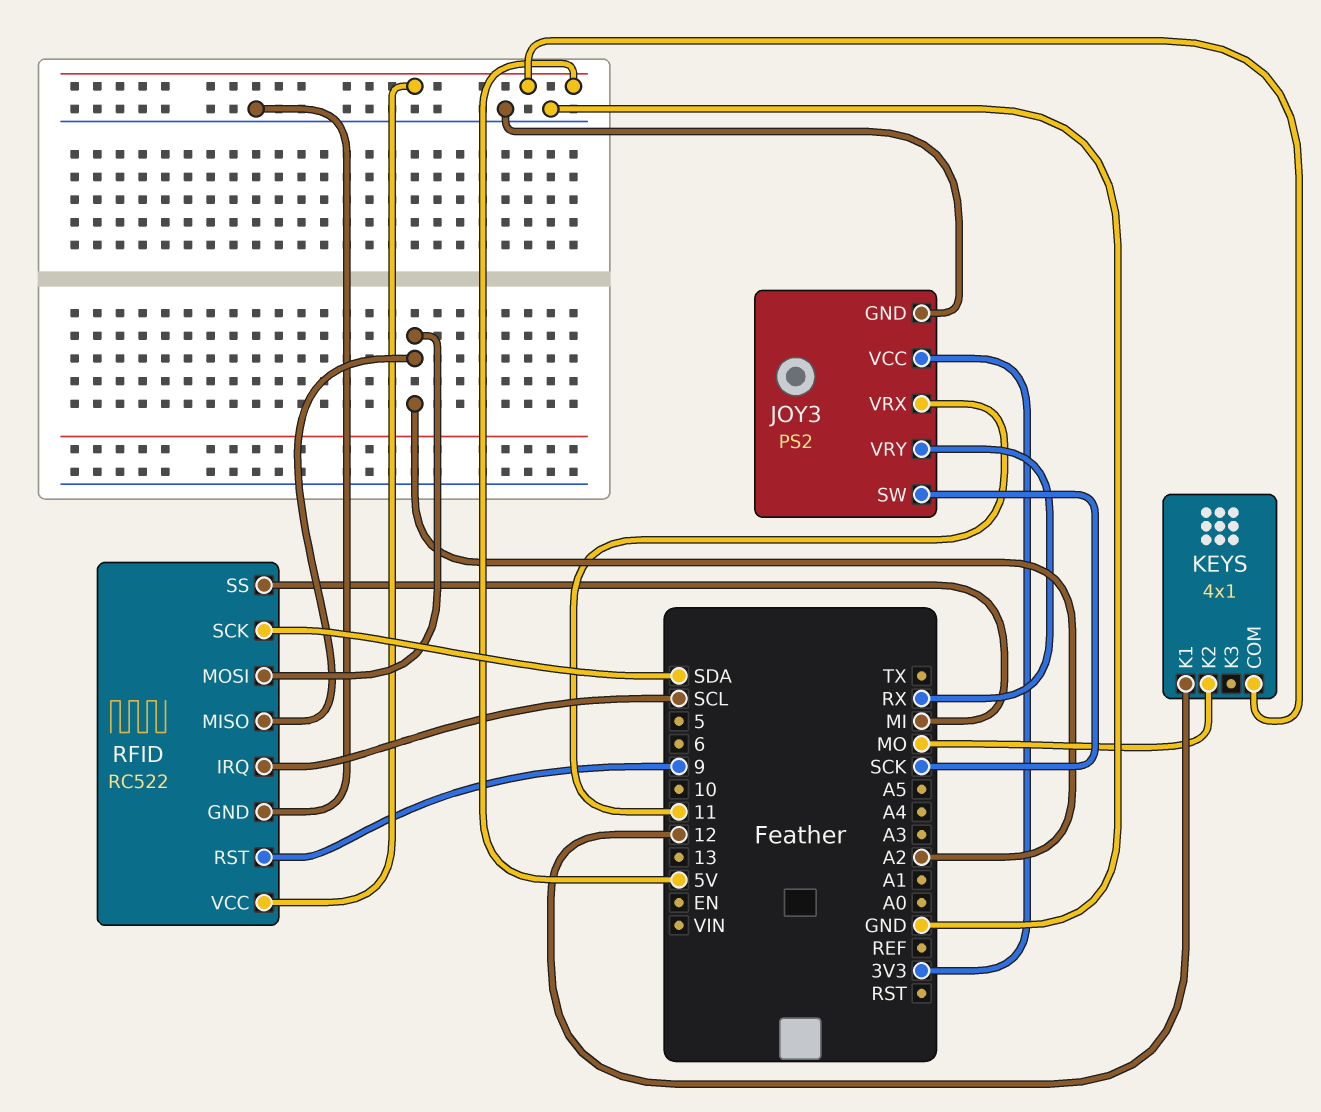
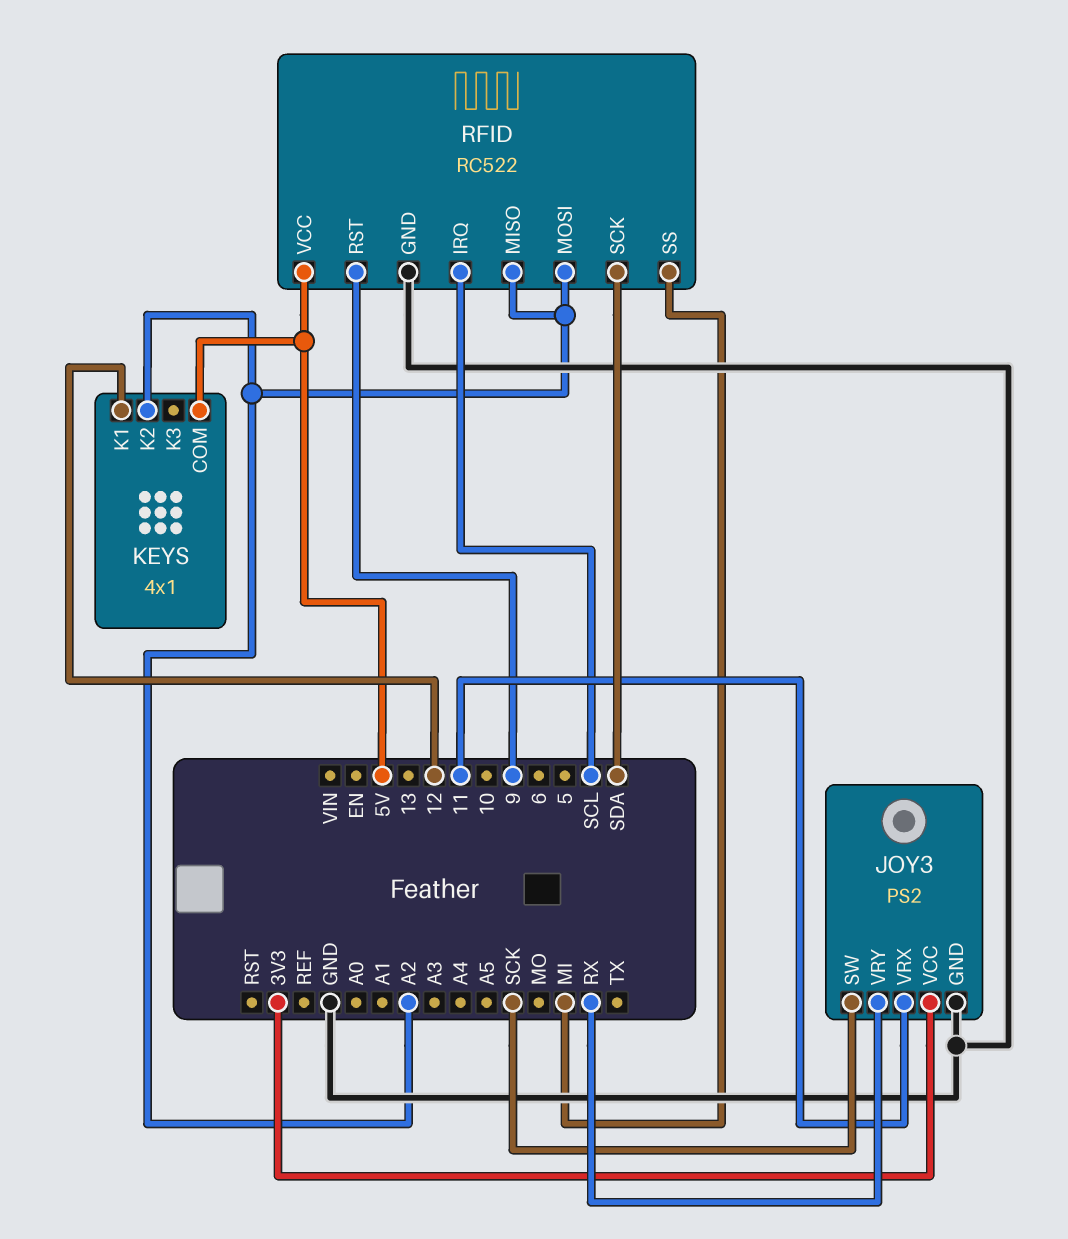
KEYS pin K2: MO -> A2

